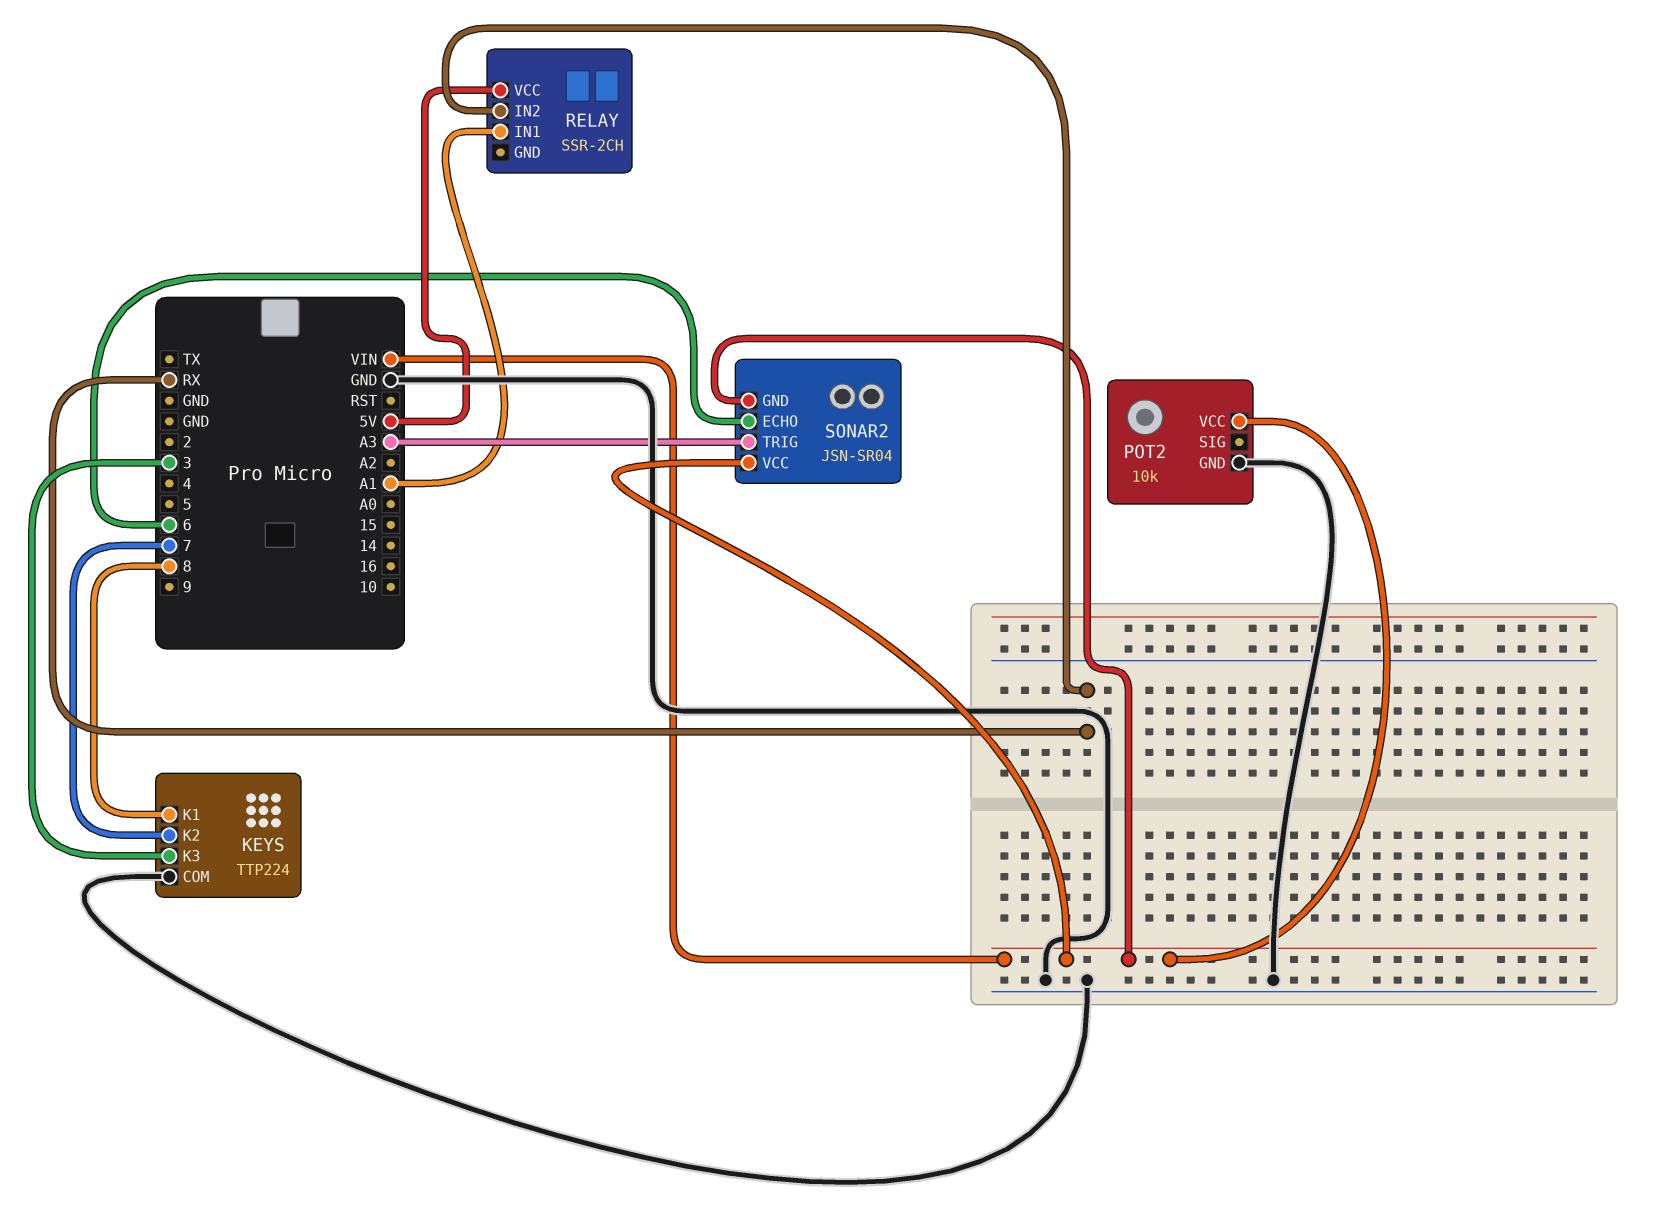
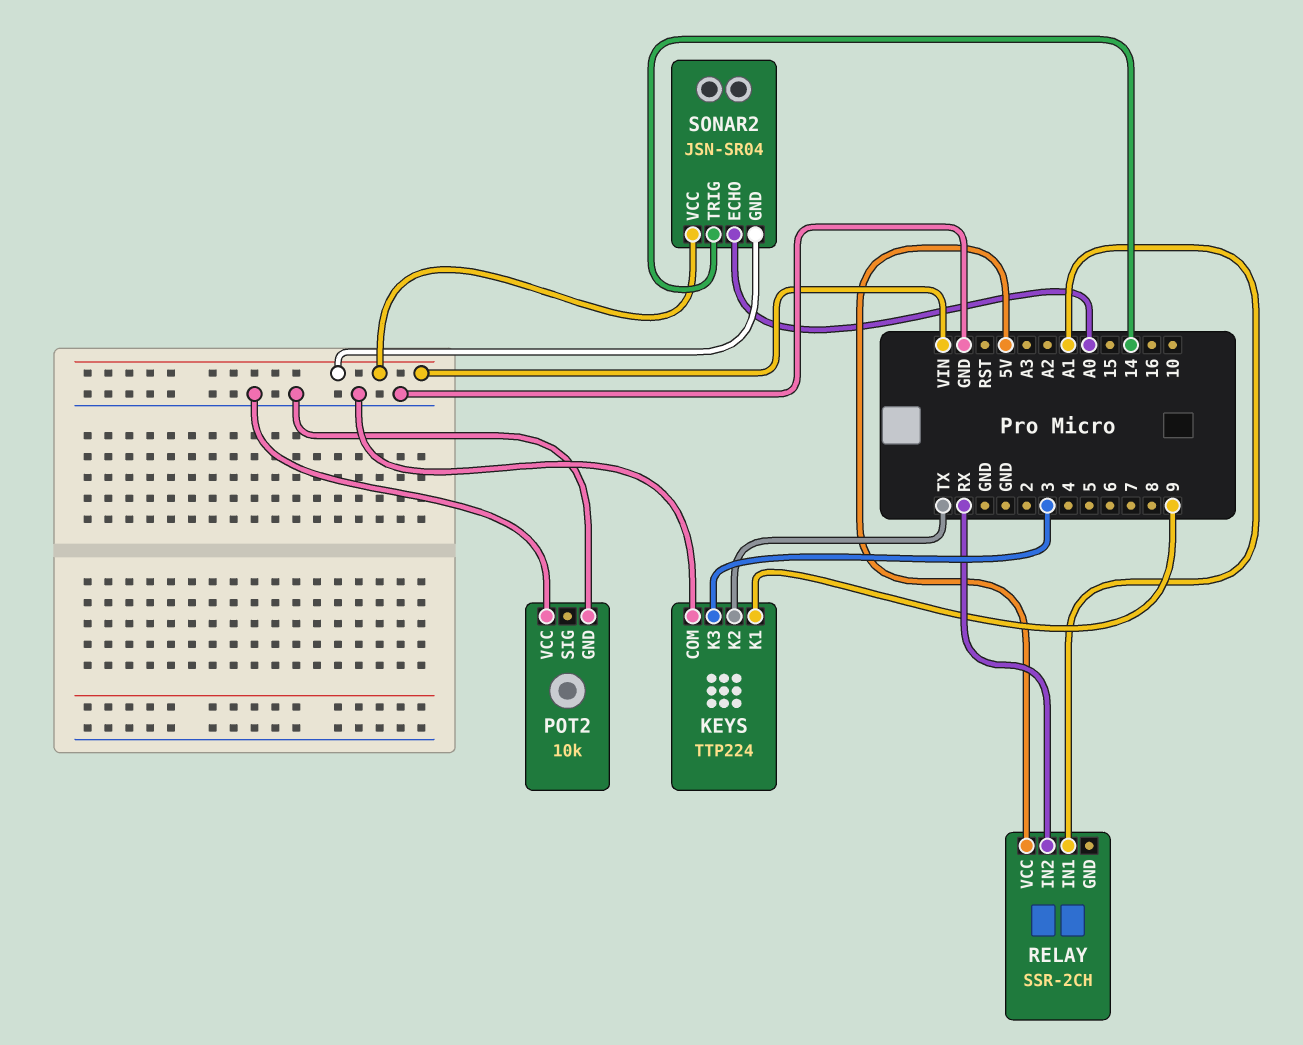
KEYS pin K1: 8 -> 9
KEYS pin K2: 7 -> TX
POT2 pin VCC: VIN -> GND
SONAR2 pin ECHO: 6 -> A0
SONAR2 pin TRIG: A3 -> 14

